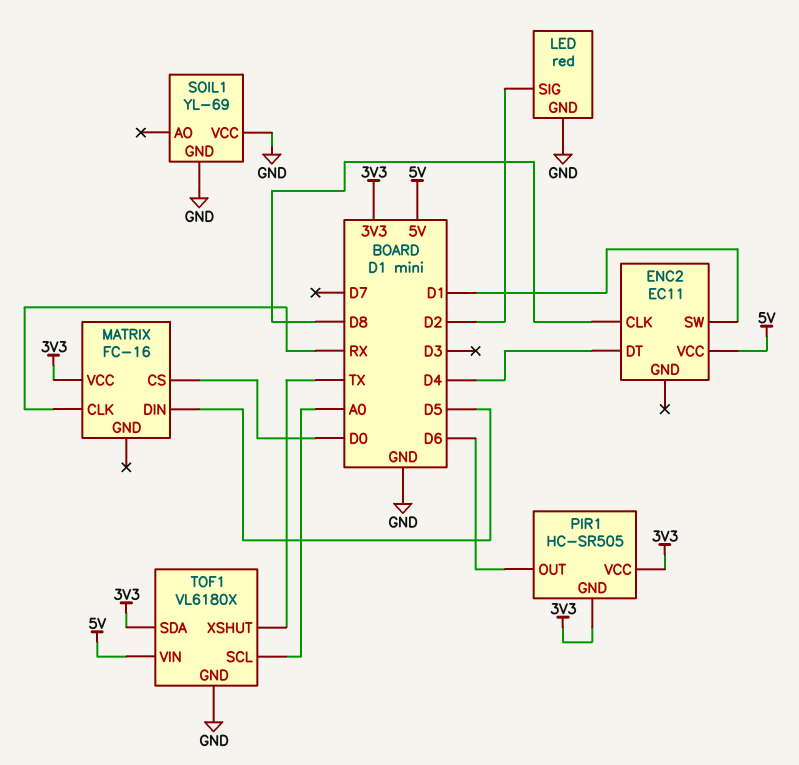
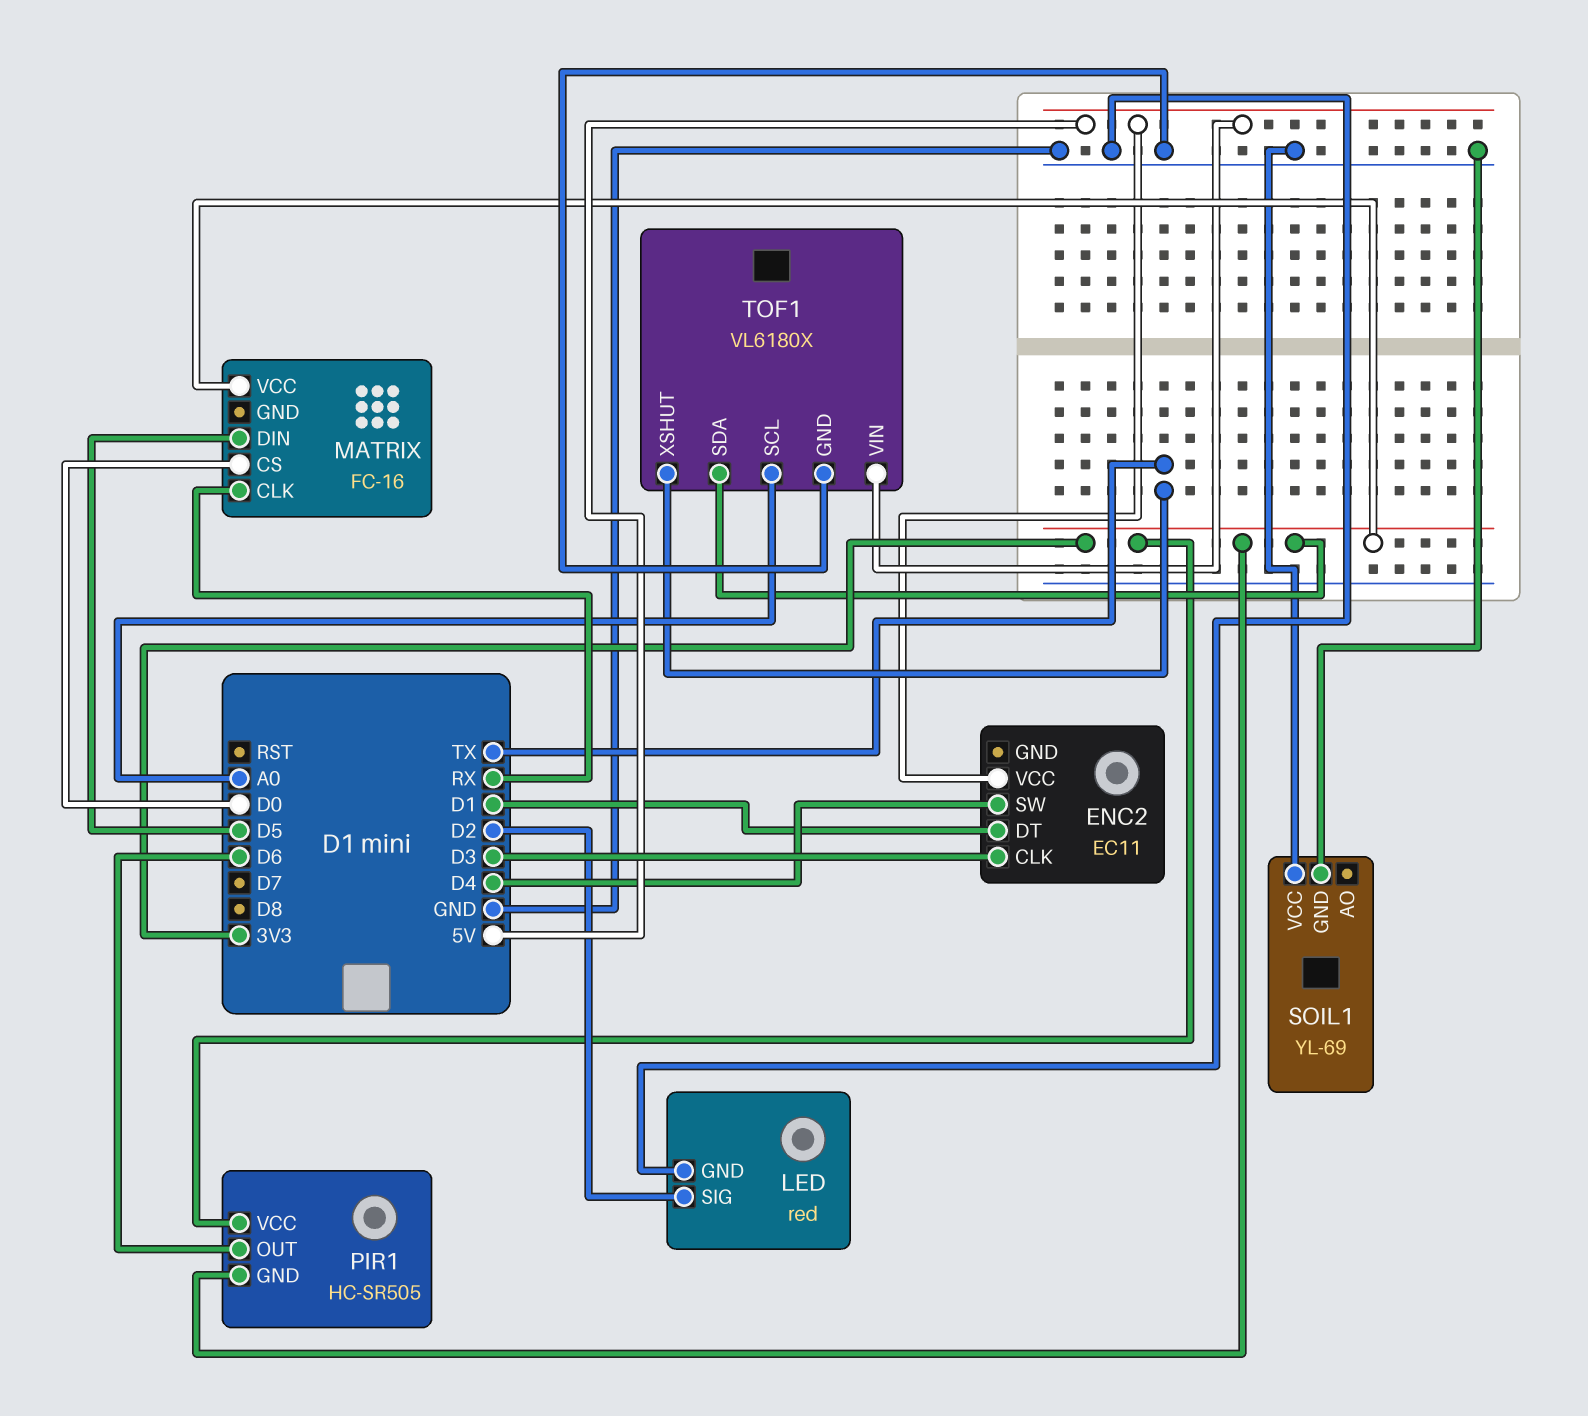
ENC2 pin CLK: D8 -> D3
ENC2 pin DT: D4 -> D1
ENC2 pin SW: D1 -> D4

